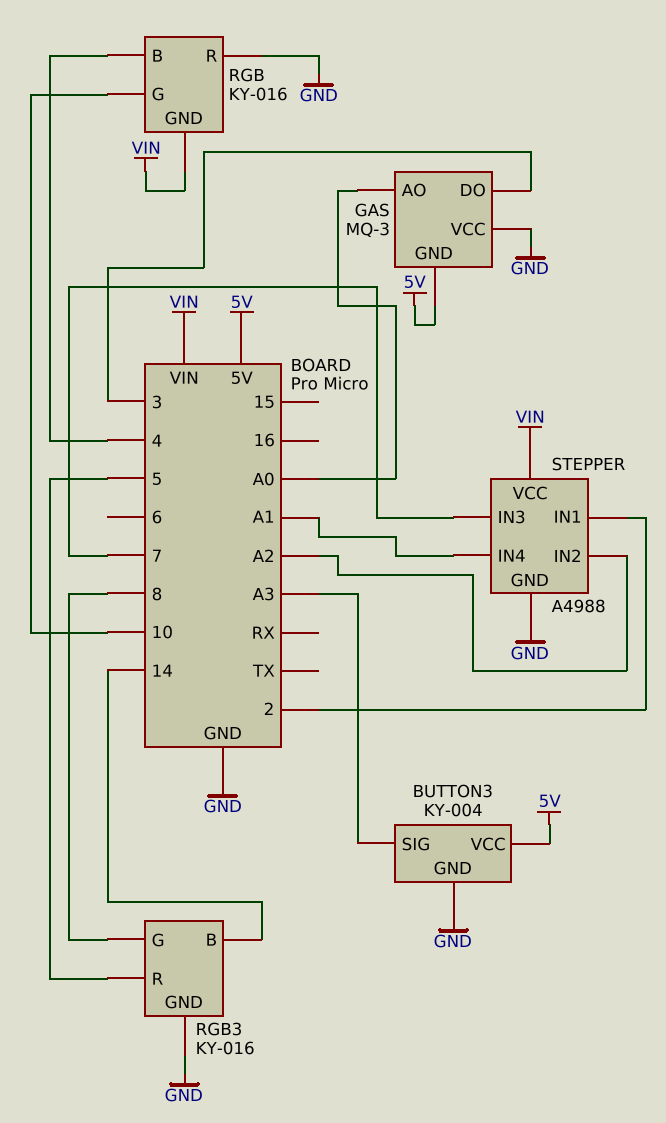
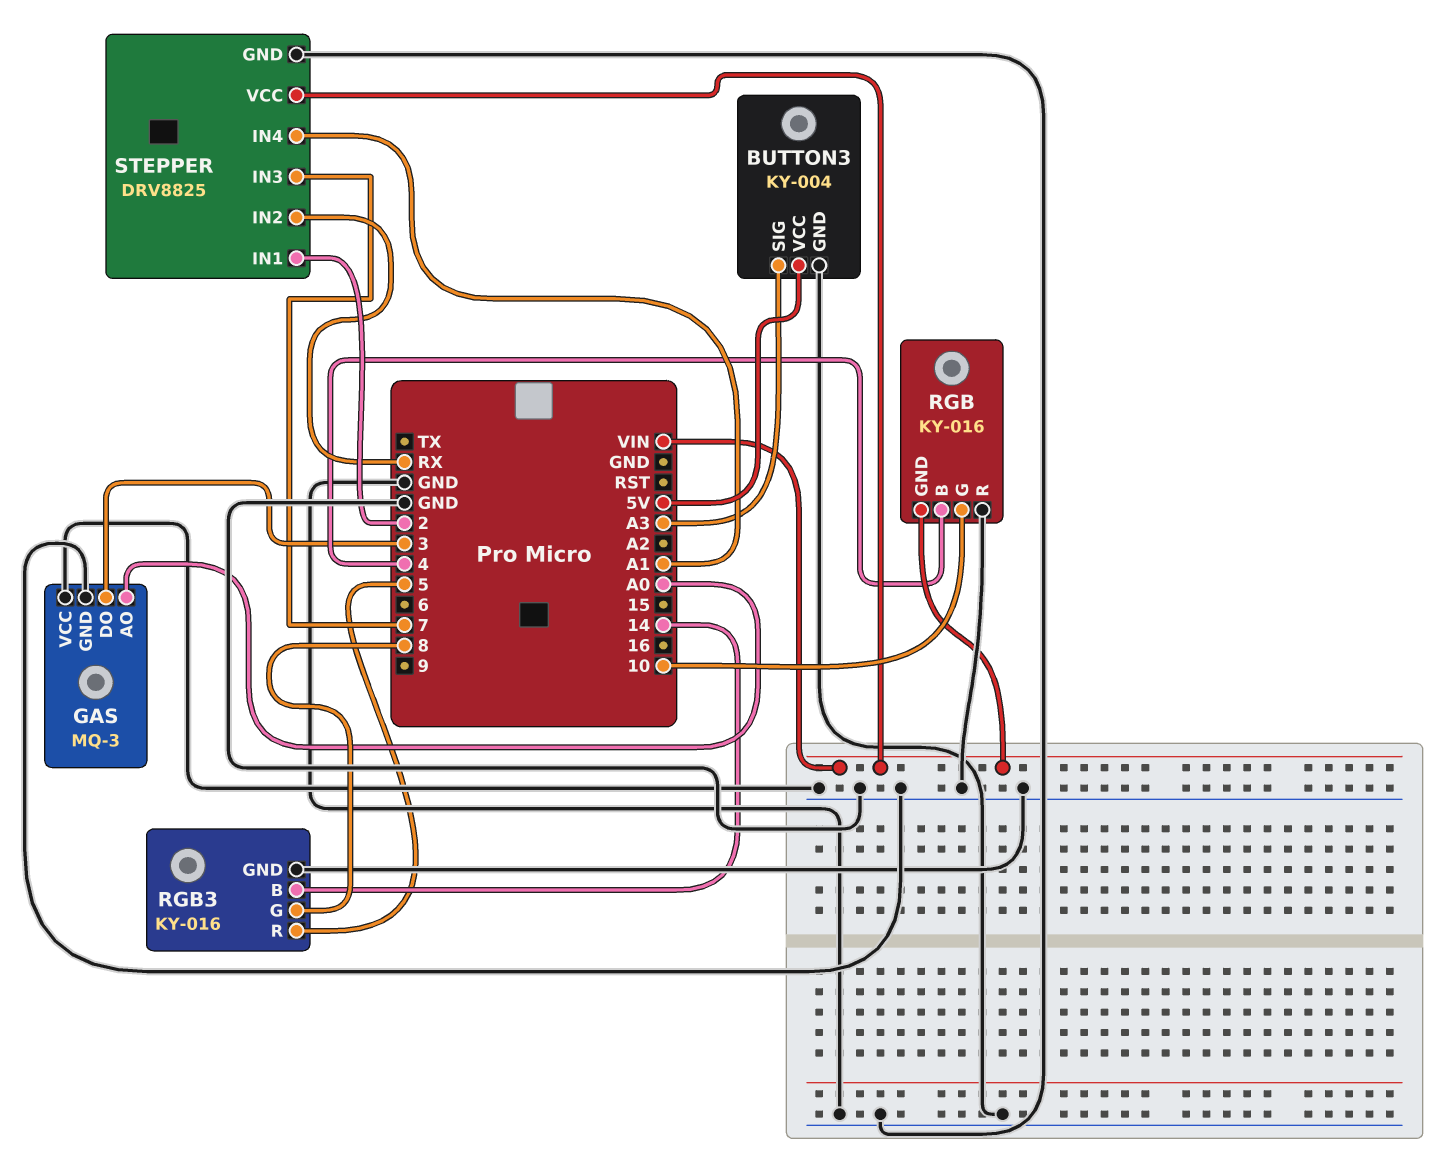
GAS pin GND: 5V -> GND
STEPPER: A4988 -> DRV8825
STEPPER pin IN2: A2 -> RX

